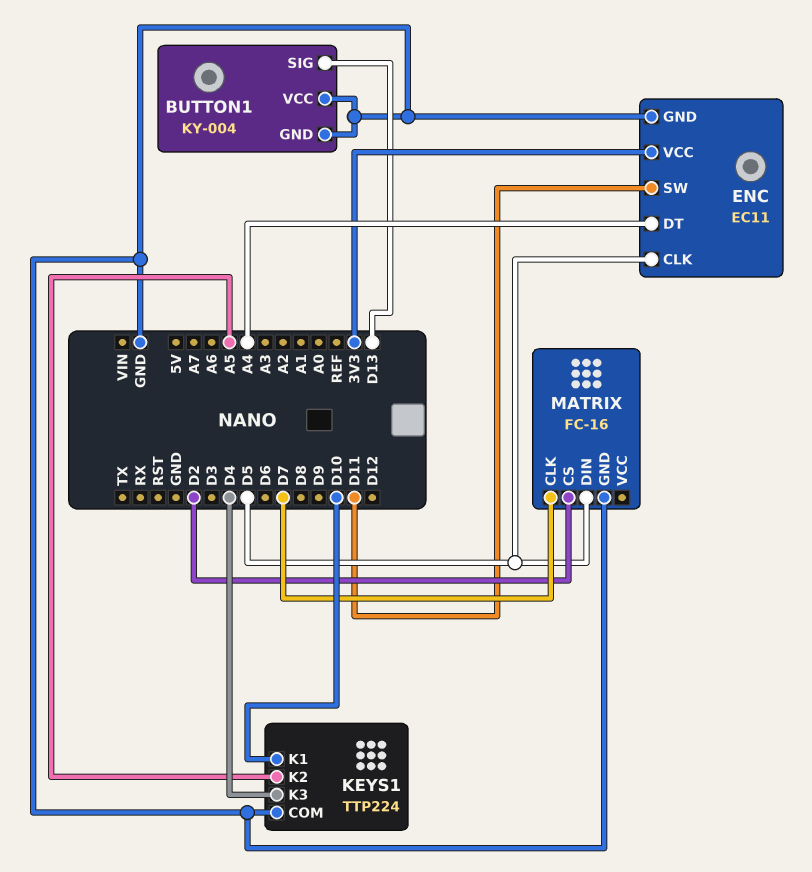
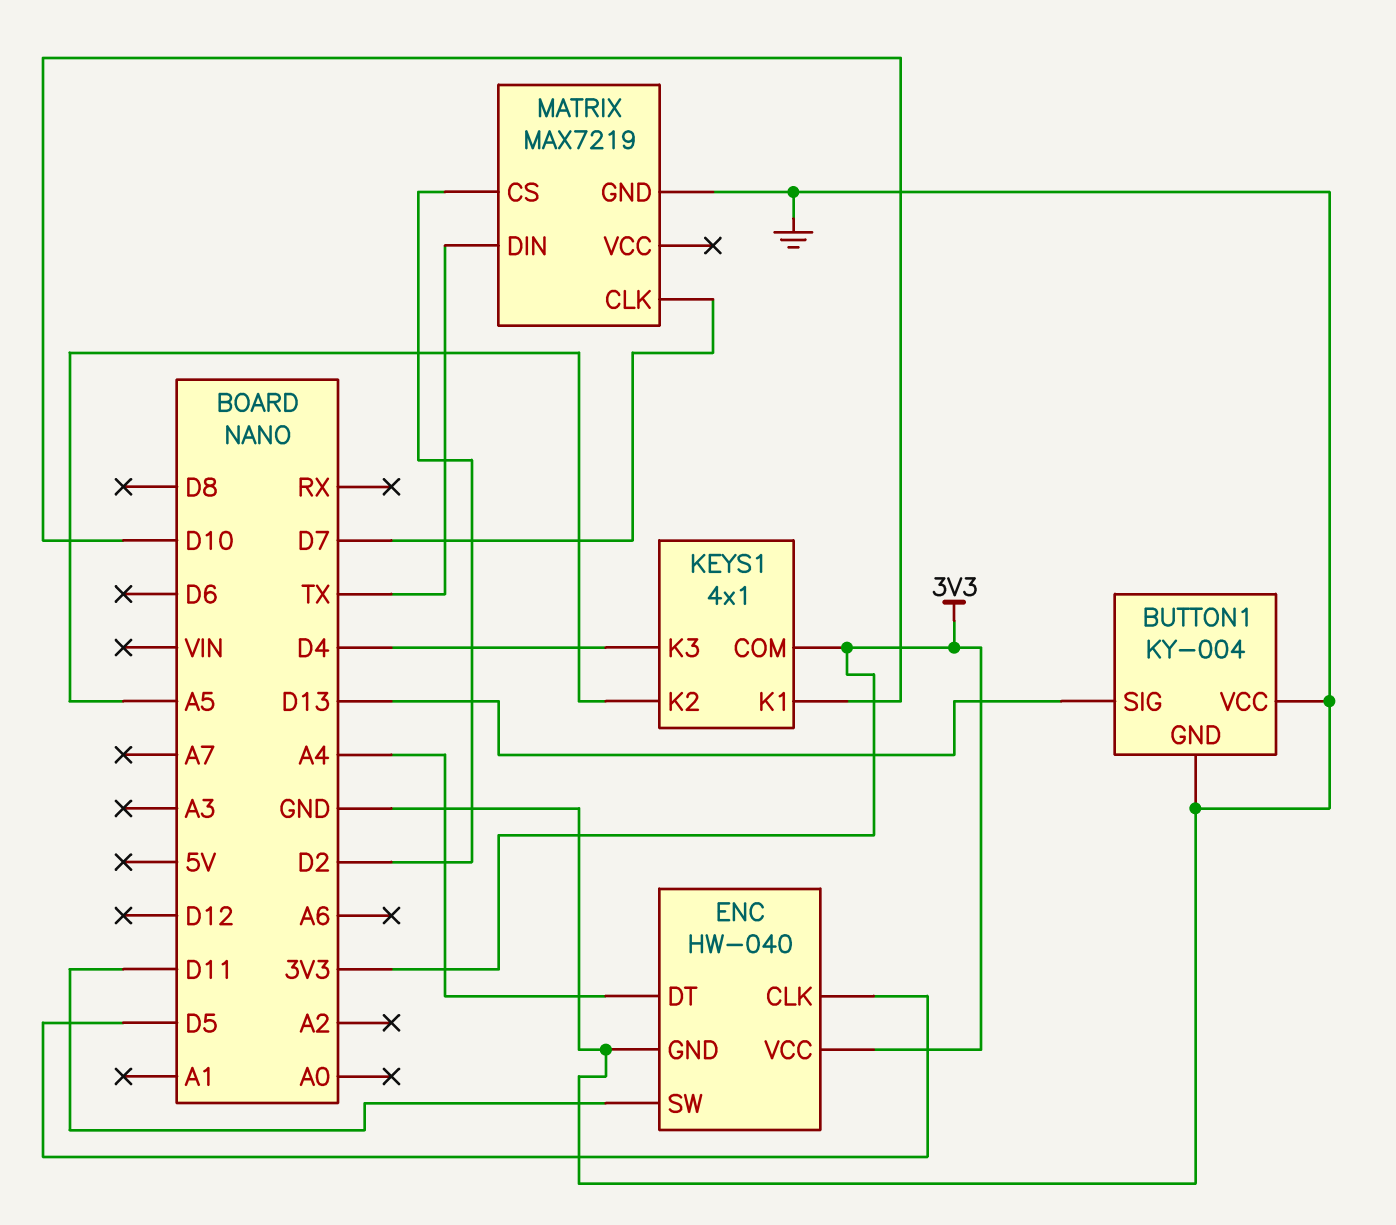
ENC: EC11 -> HW-040
KEYS1: TTP224 -> 4x1
KEYS1 pin COM: GND -> 3V3
MATRIX: FC-16 -> MAX7219
MATRIX pin DIN: D5 -> TX

